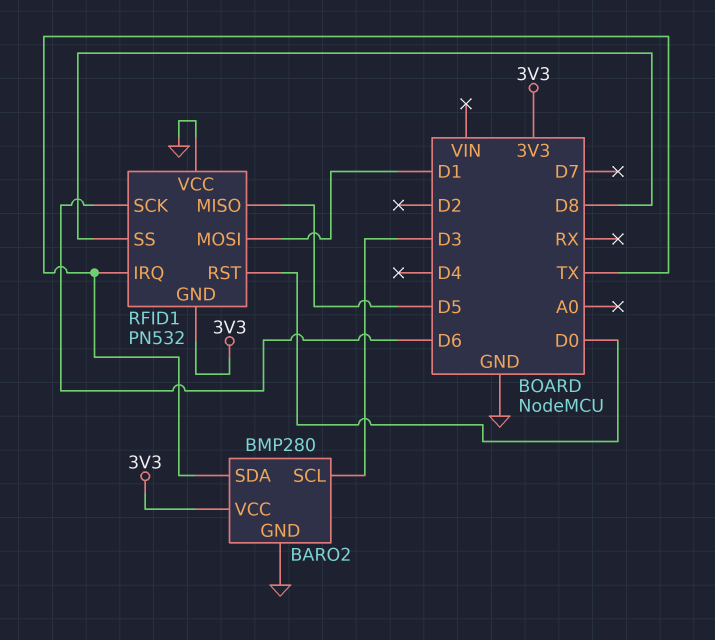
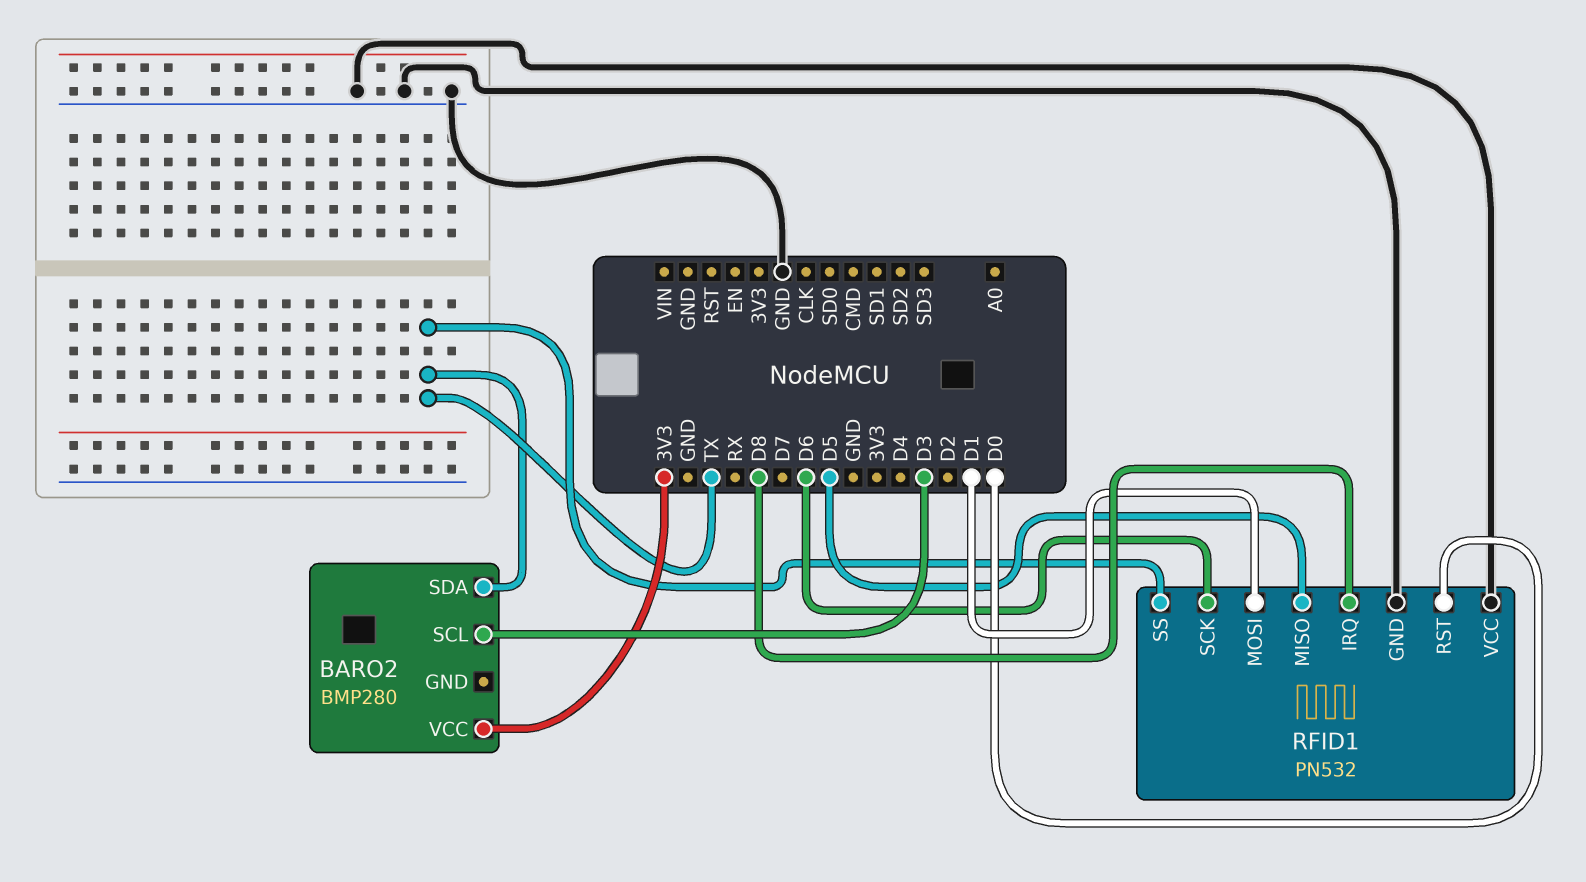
BARO2 pin GND: GND -> none
RFID1 pin GND: 3V3 -> GND
RFID1 pin IRQ: TX -> D8
RFID1 pin SS: D8 -> TX

